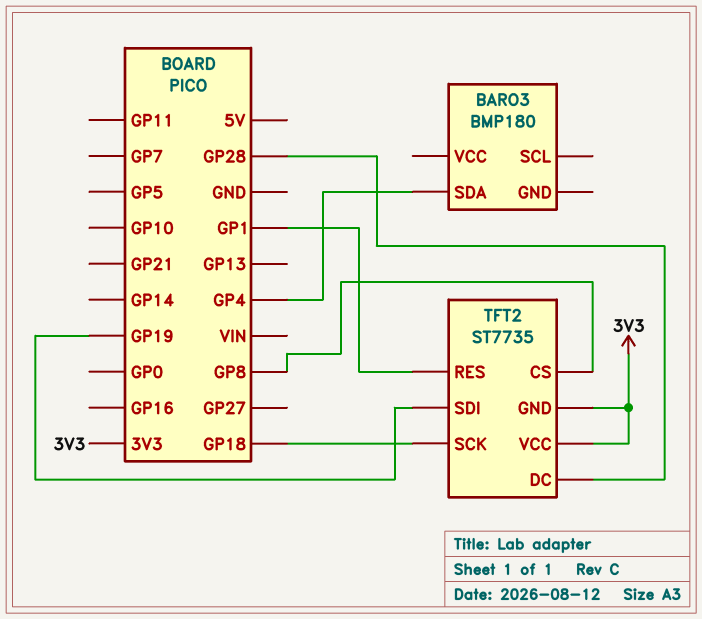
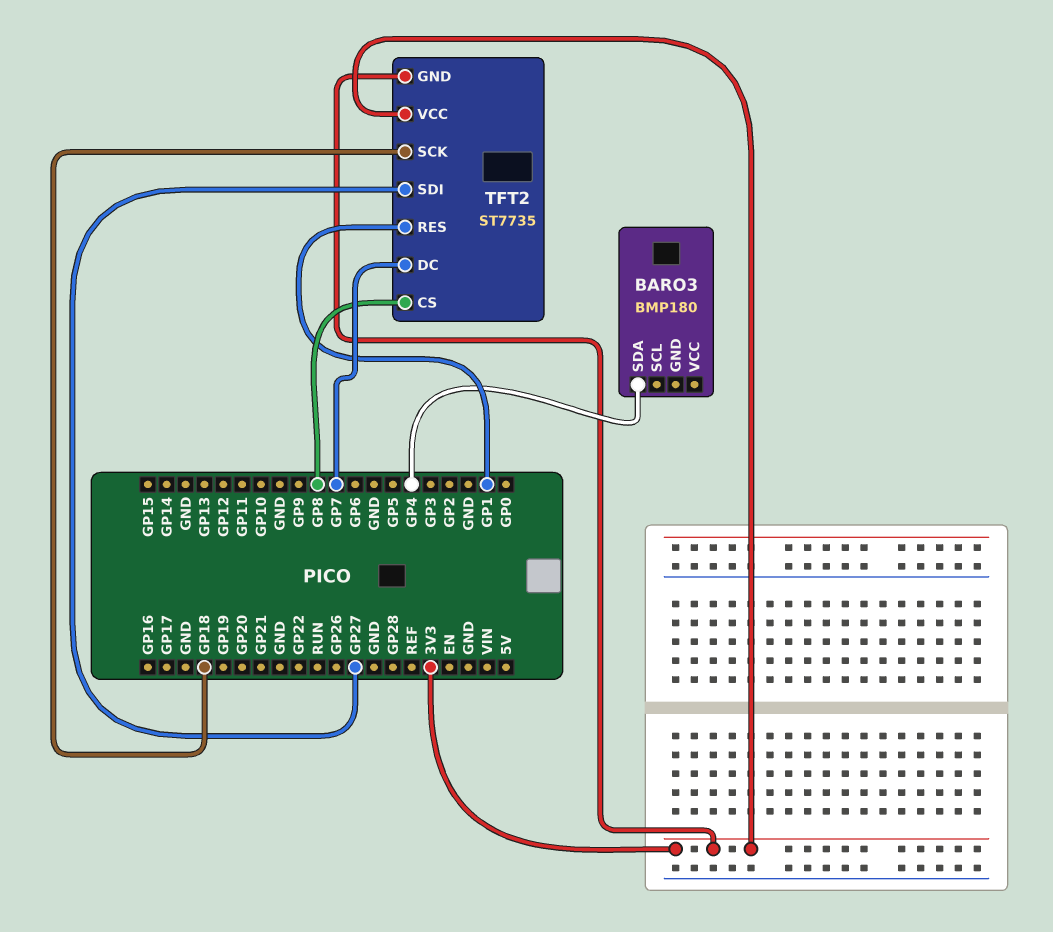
TFT2 pin DC: GP28 -> GP7
TFT2 pin SDI: GP19 -> GP27

